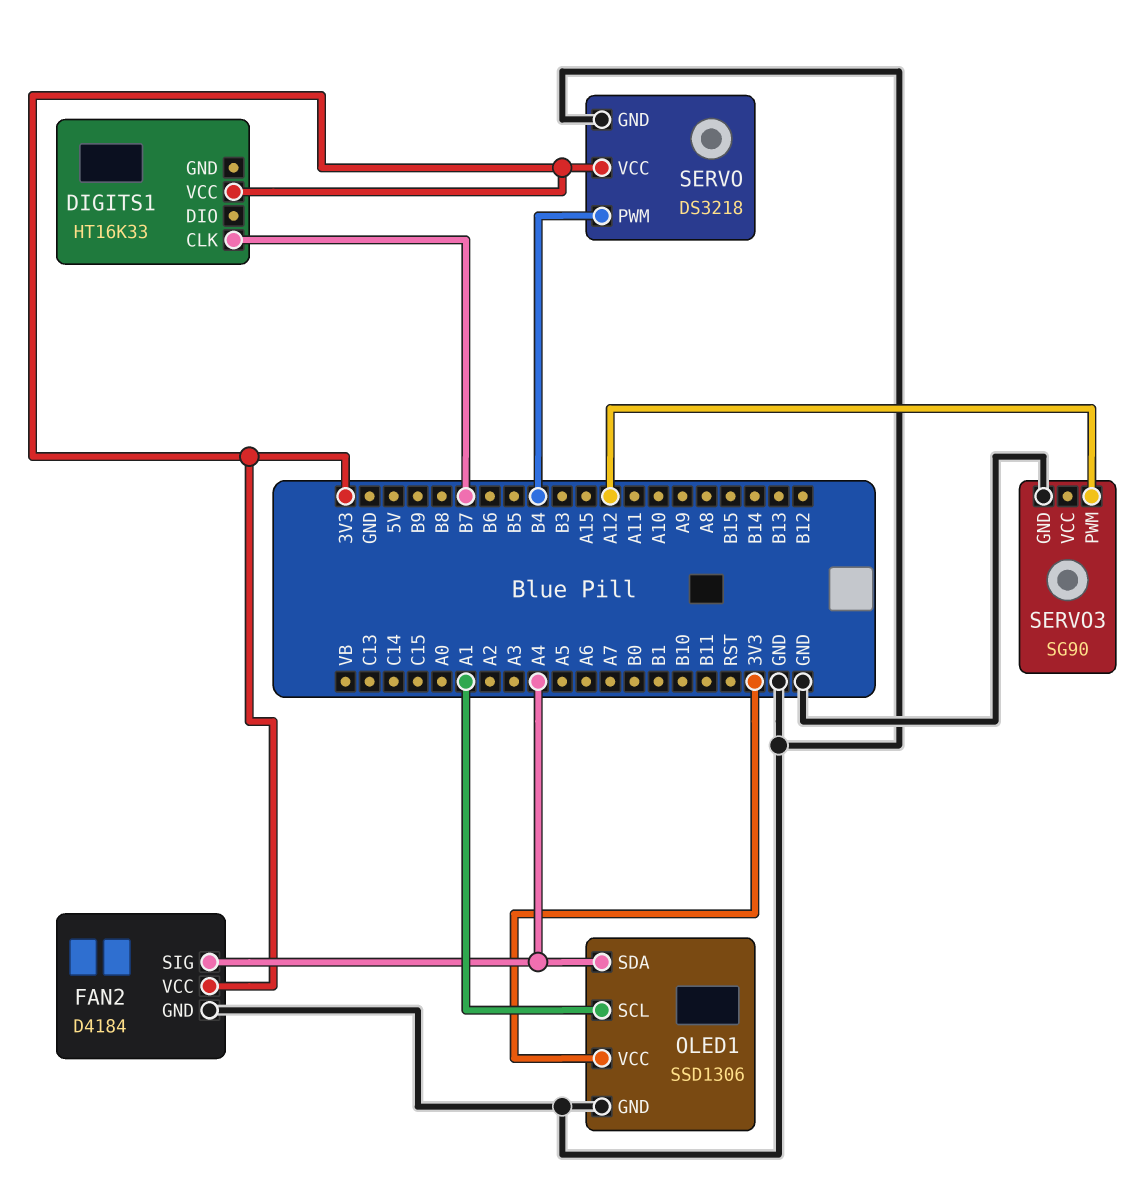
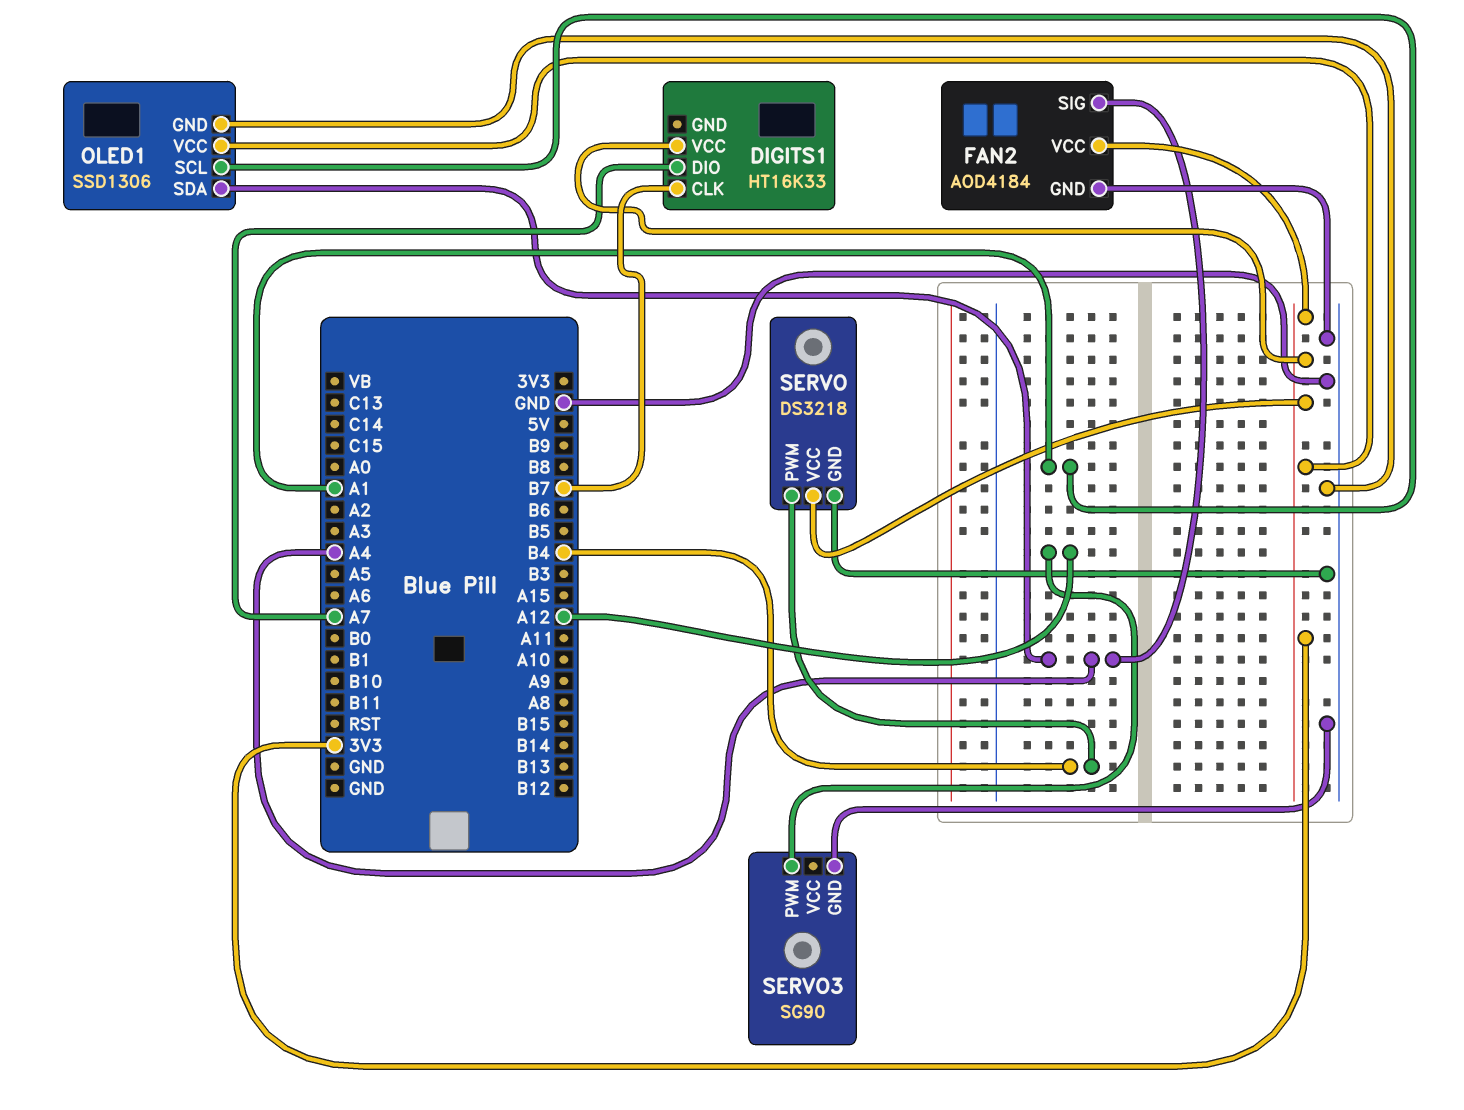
DIGITS1 pin DIO: none -> A7
FAN2: D4184 -> AOD4184

